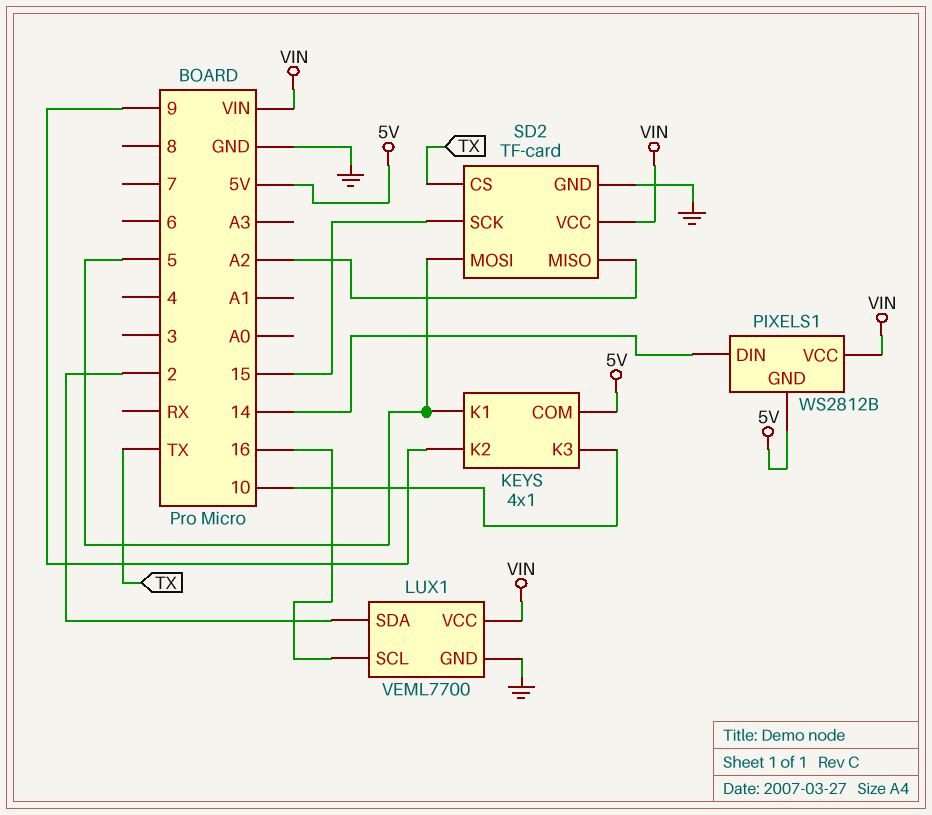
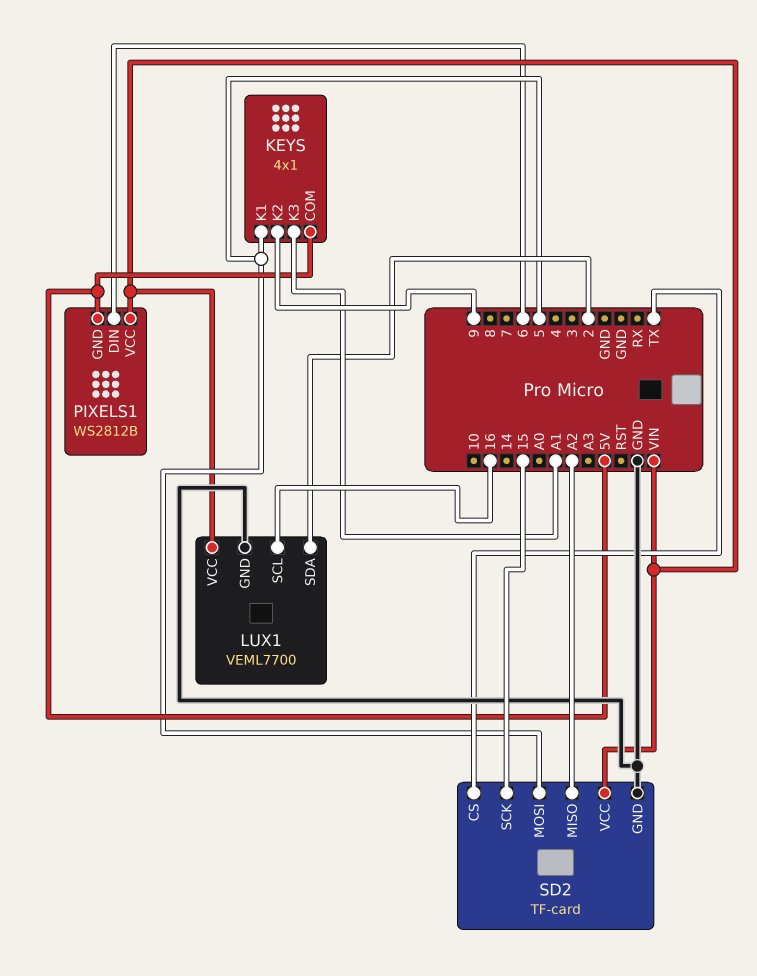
KEYS pin K3: 10 -> A1
PIXELS1 pin DIN: 14 -> 6

